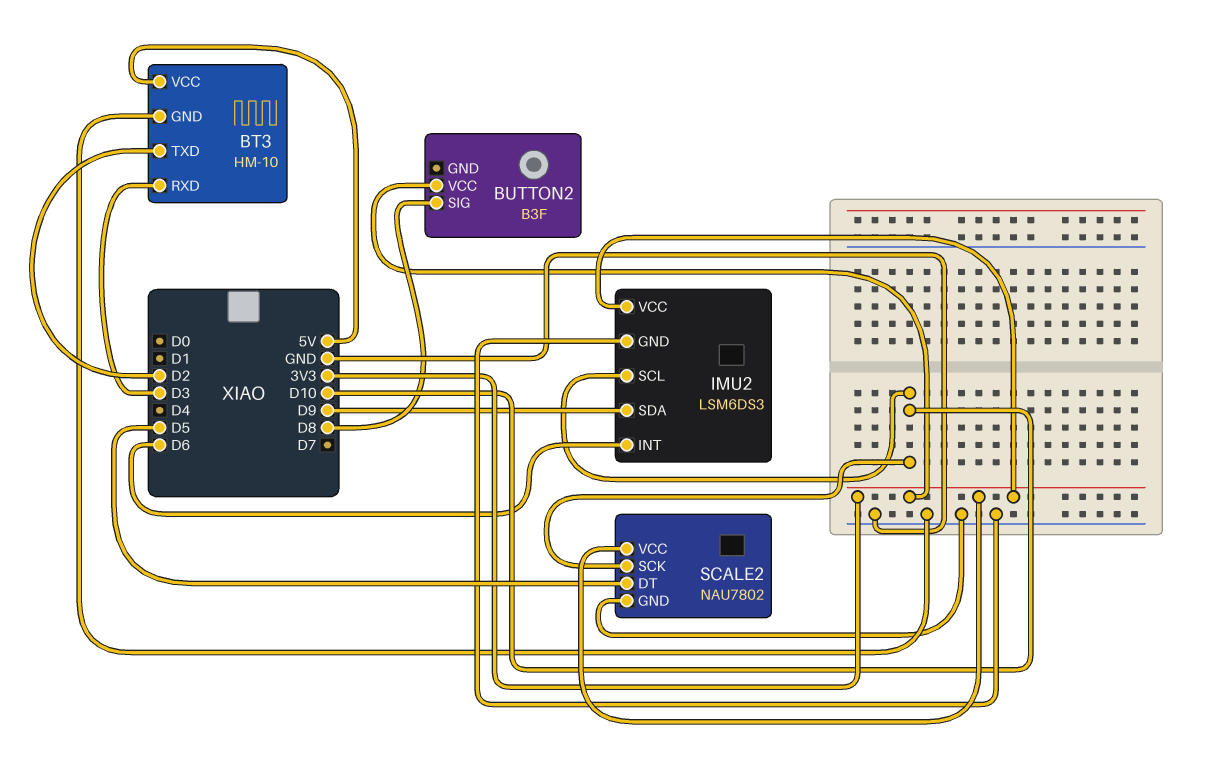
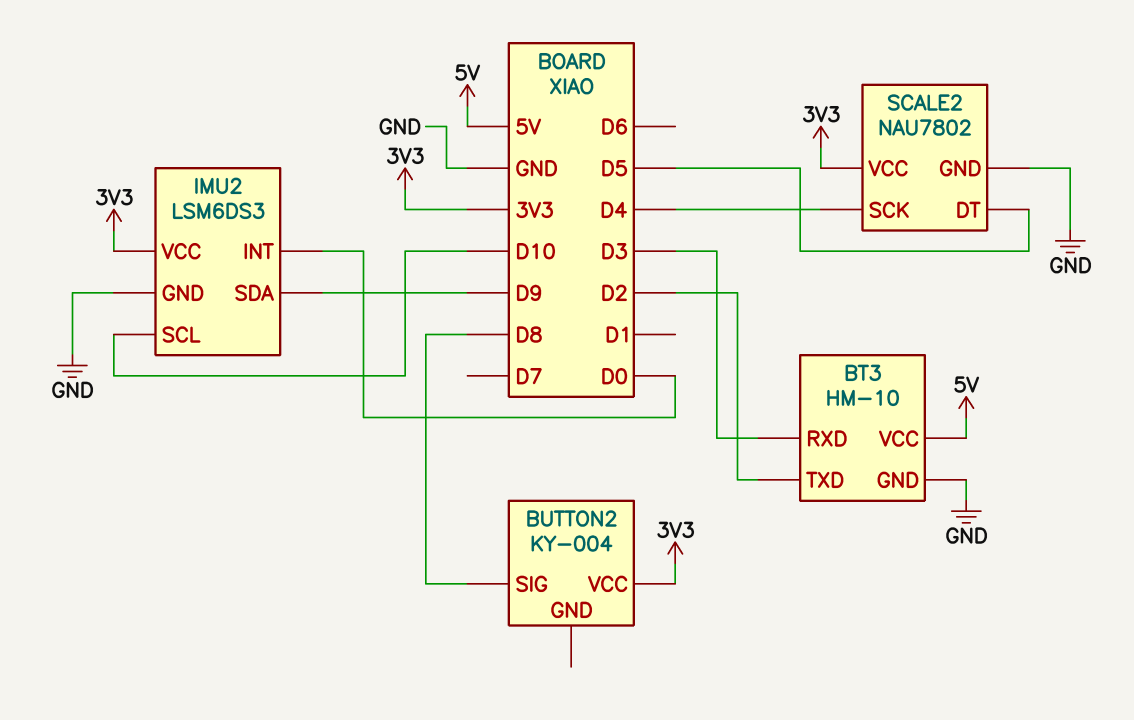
BUTTON2: B3F -> KY-004
IMU2 pin INT: D6 -> D0
SCALE2 pin SCK: D10 -> D4

